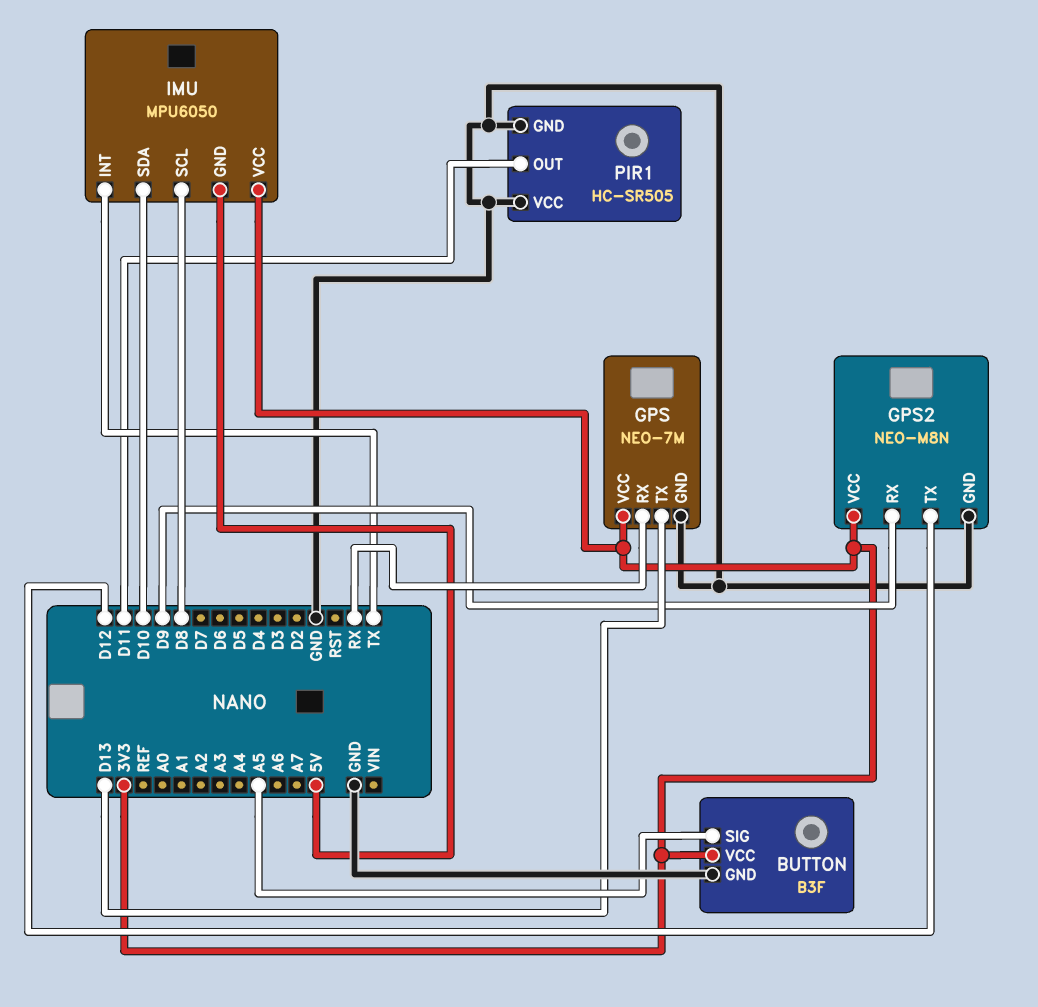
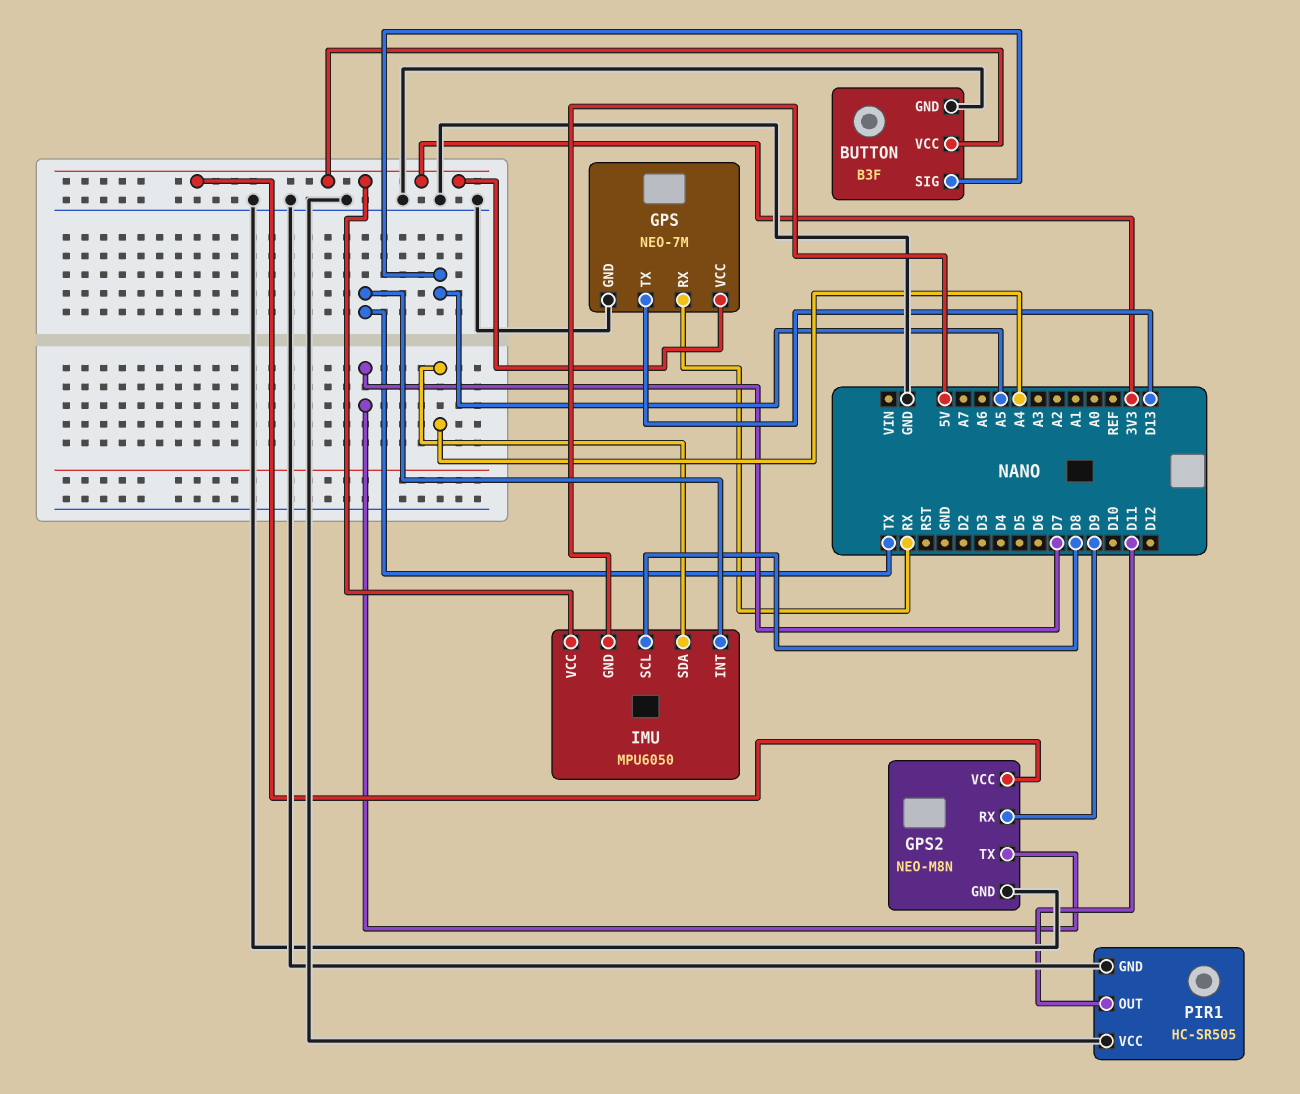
GPS2 pin TX: D12 -> D7
IMU pin SDA: D10 -> A4

